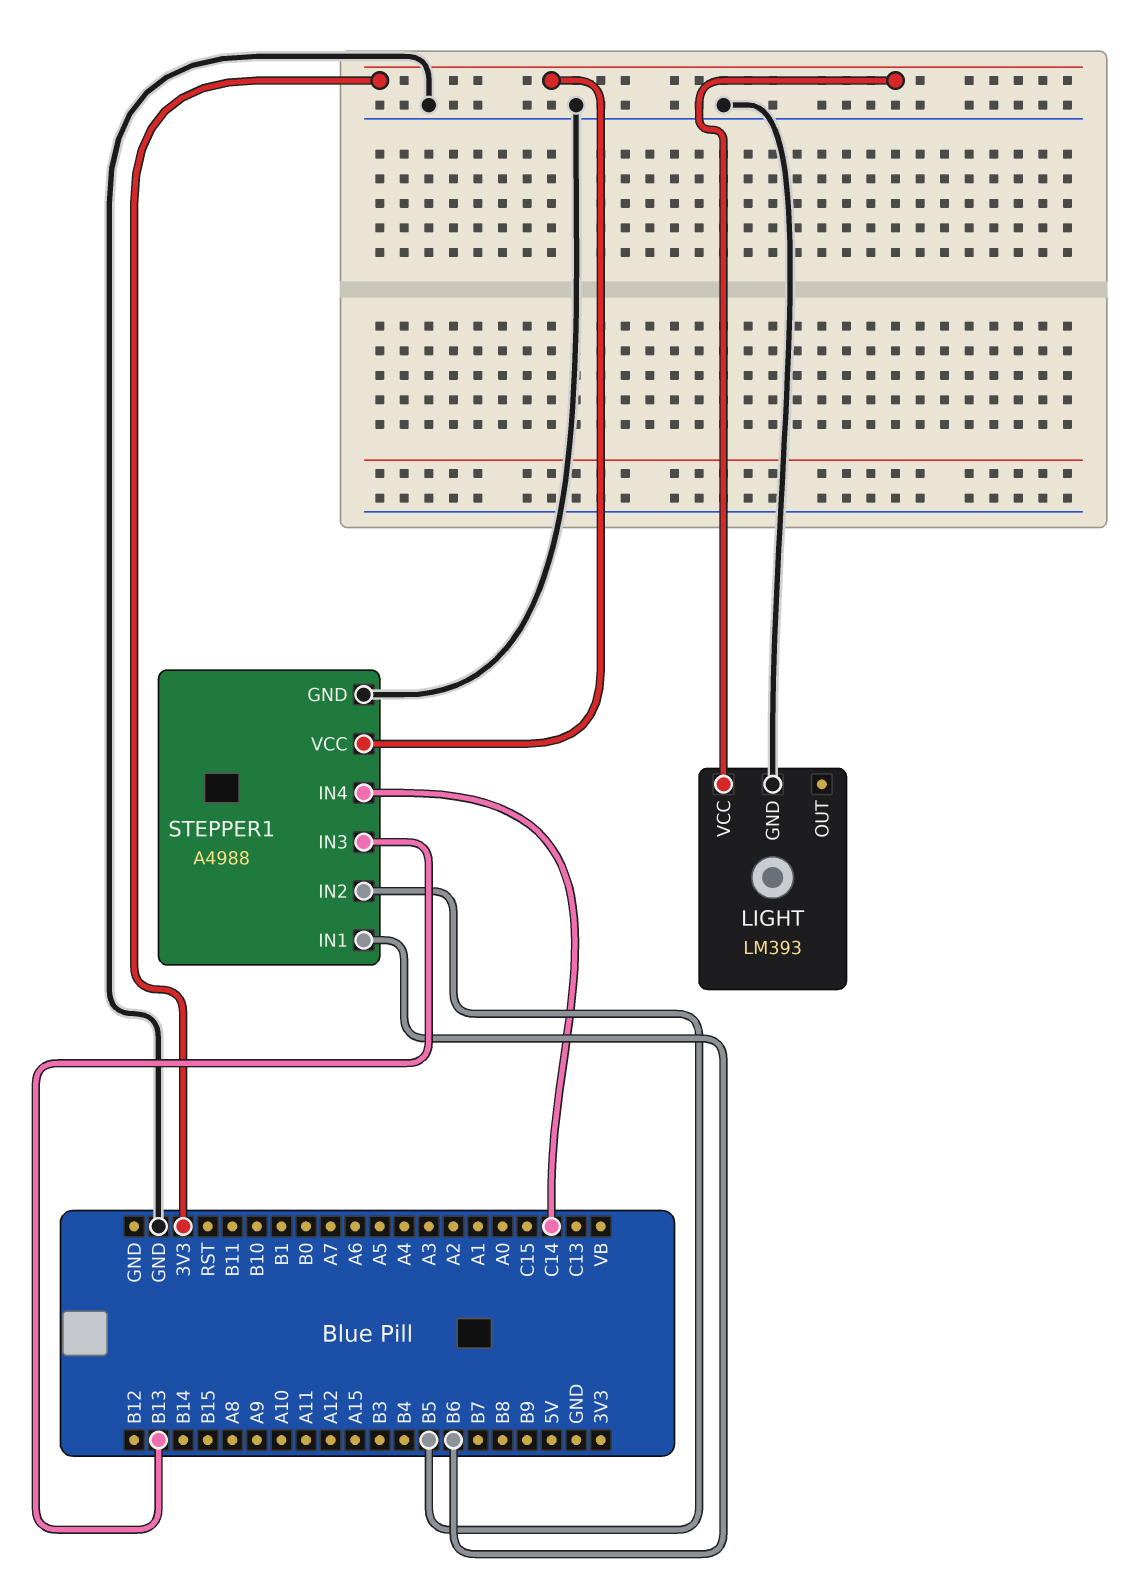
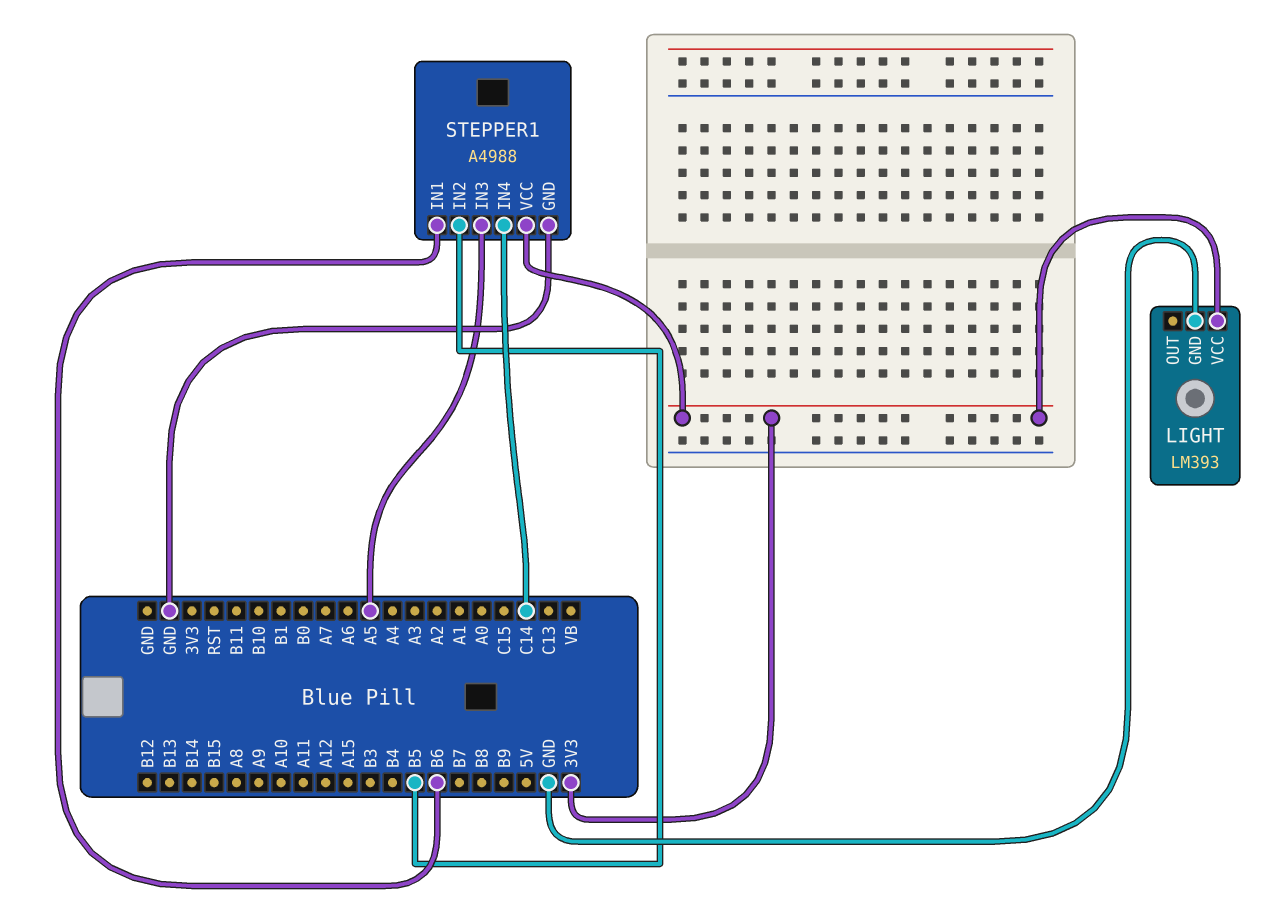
STEPPER1 pin IN3: B13 -> A5

